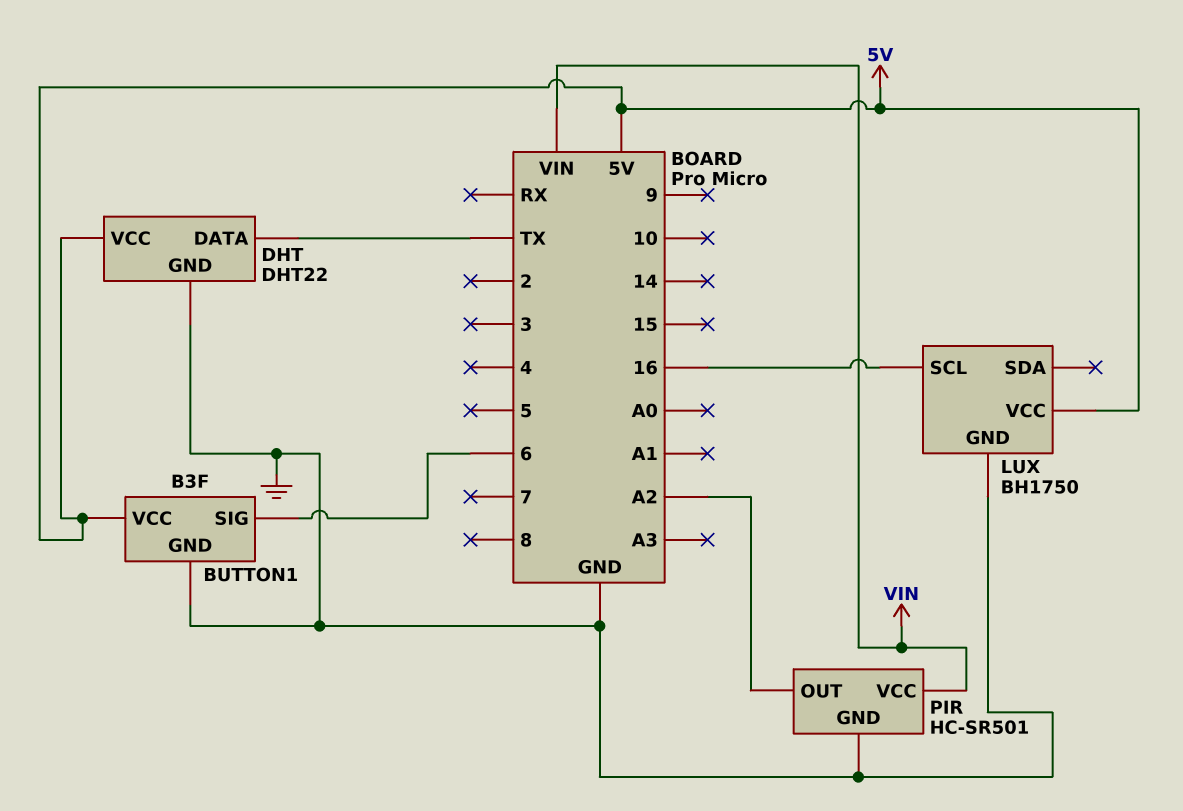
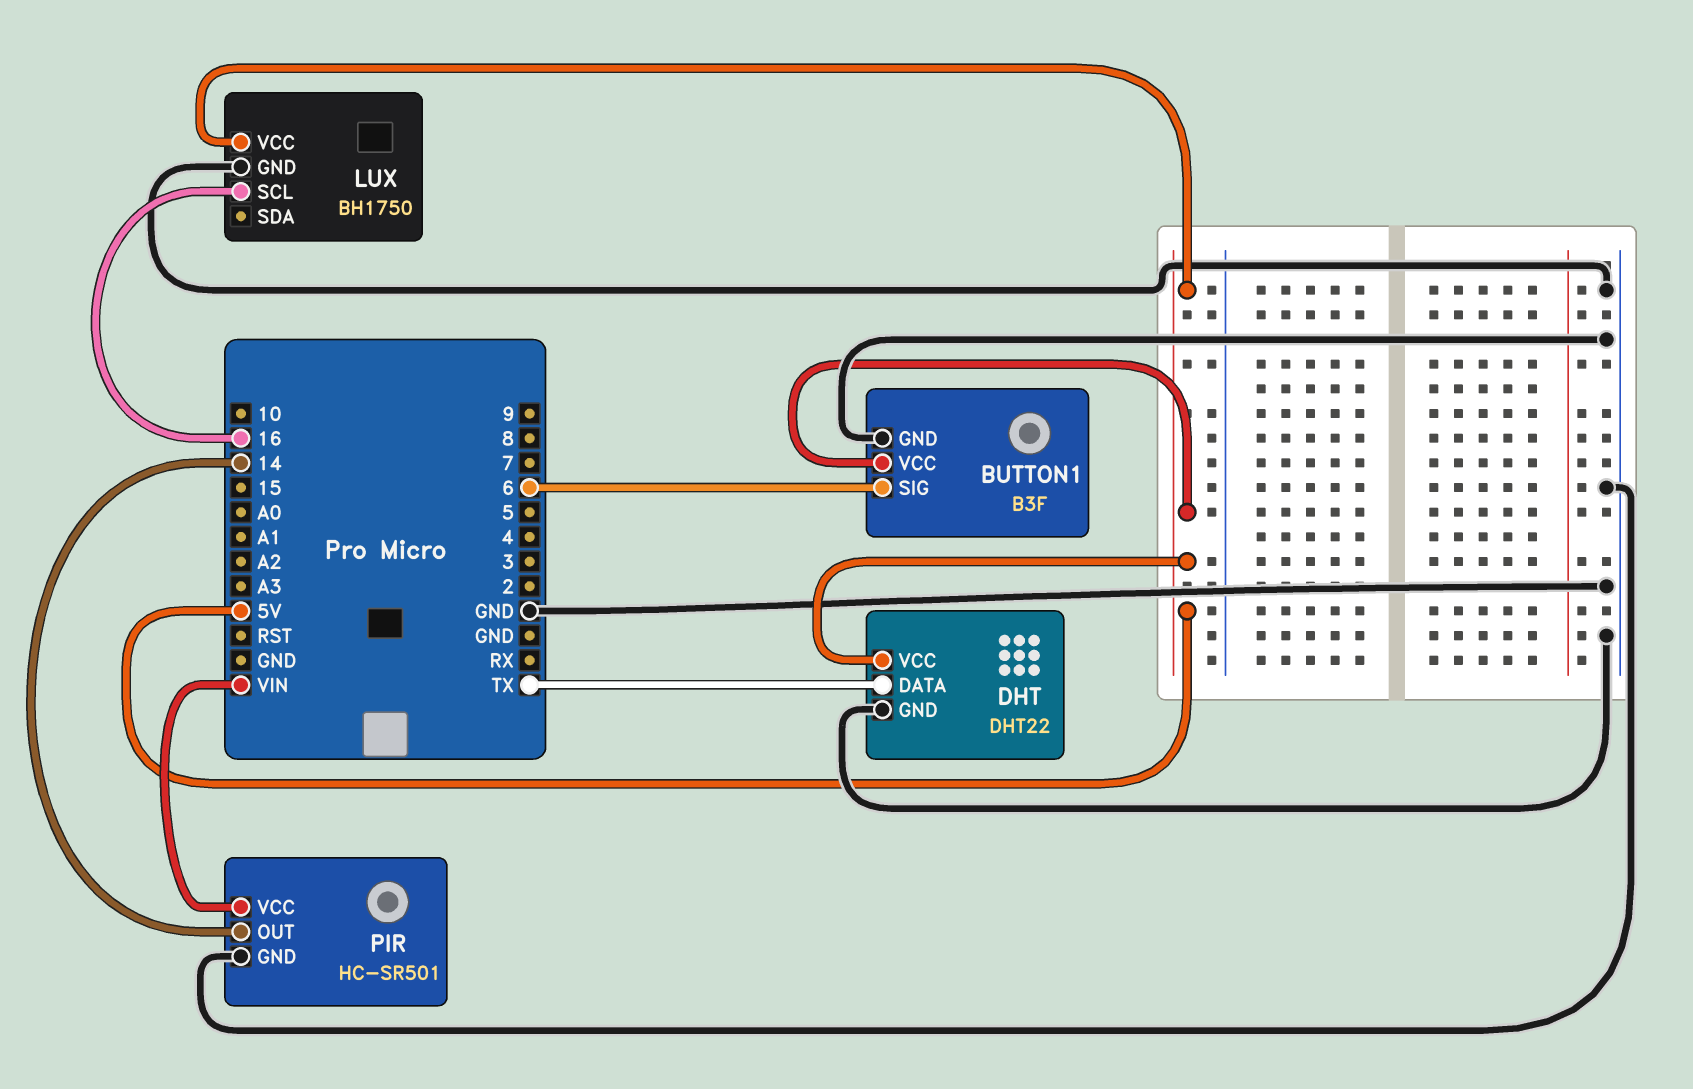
PIR pin OUT: A2 -> 14

